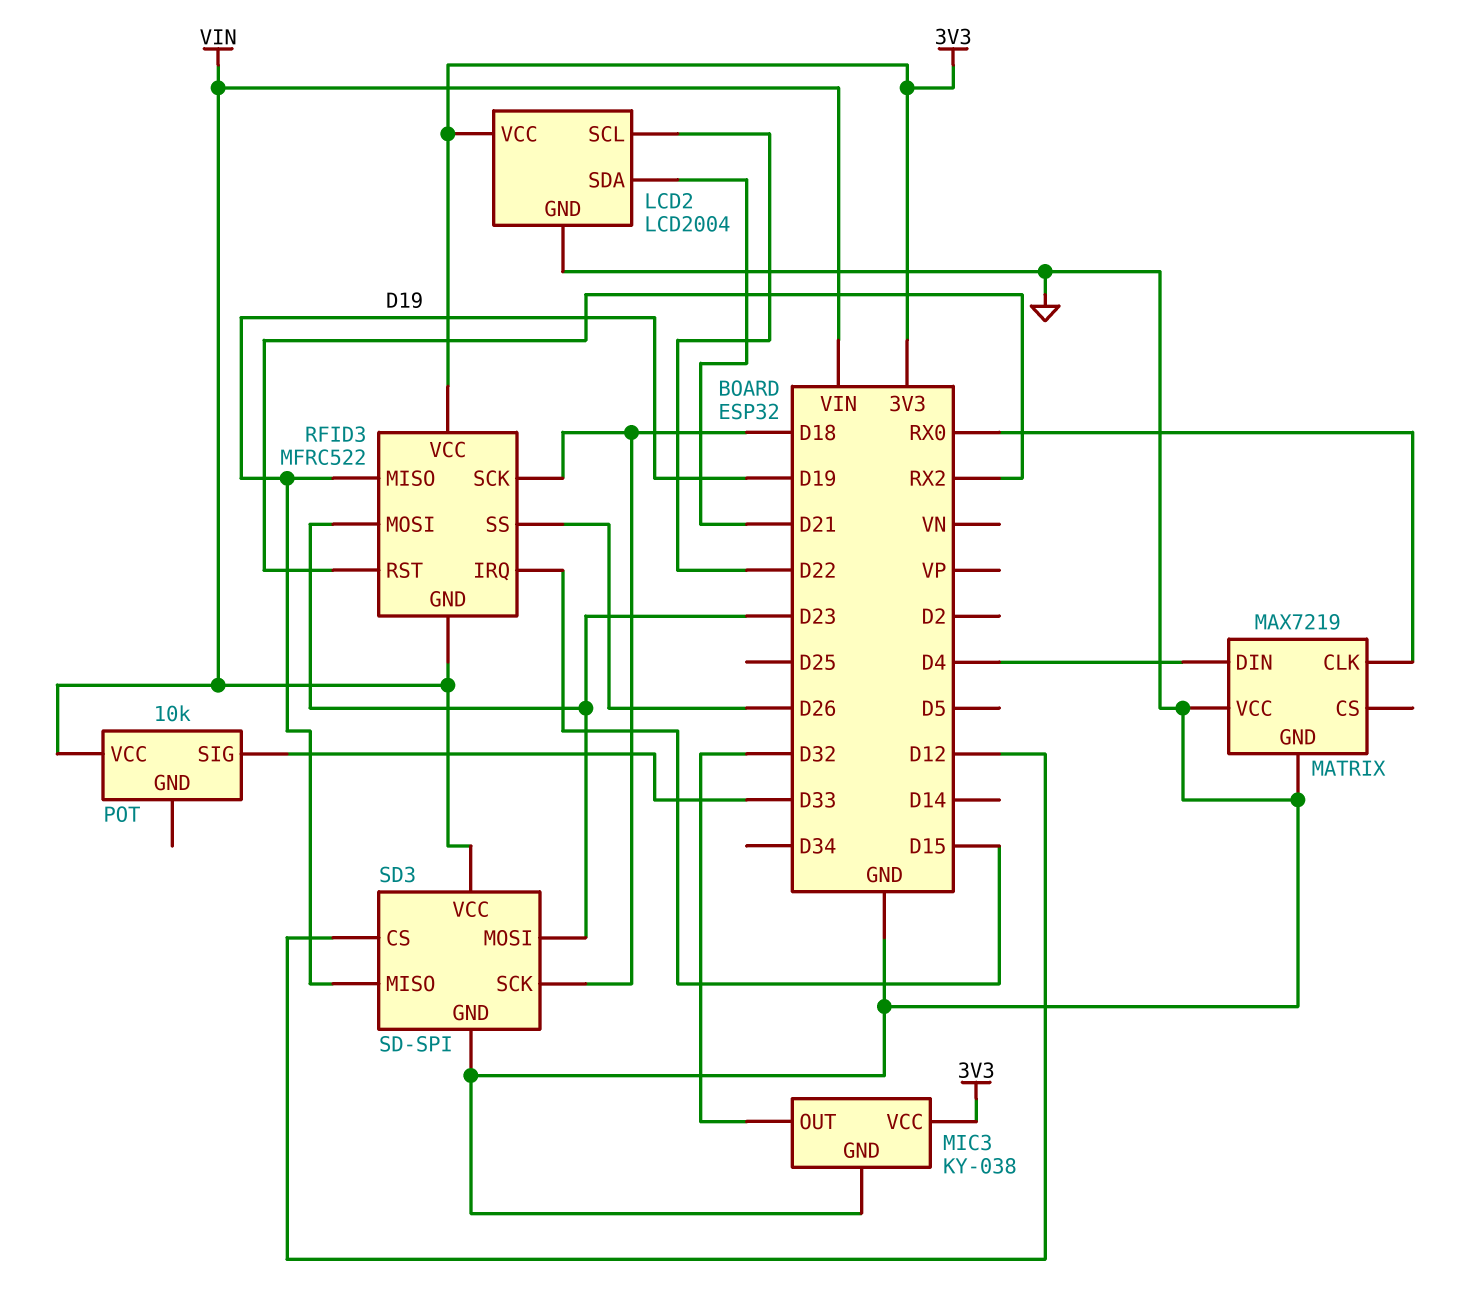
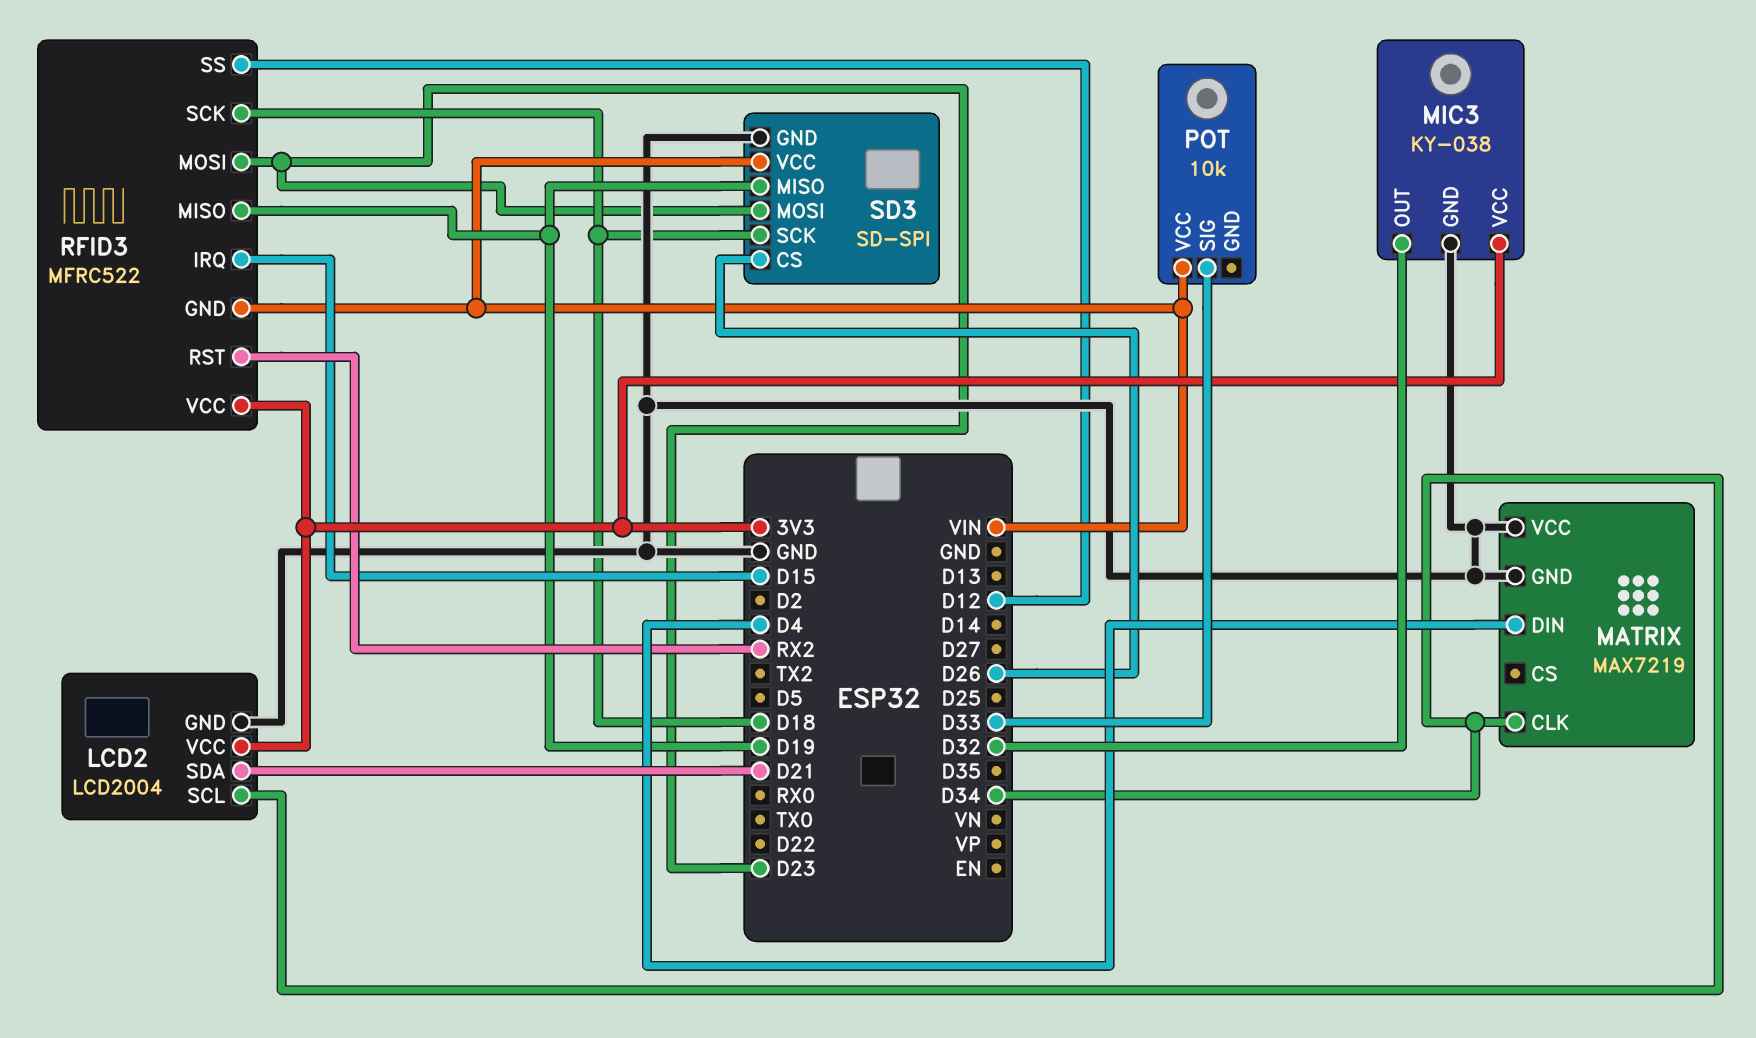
LCD2 pin SCL: D22 -> D34
MATRIX pin CLK: RX0 -> D34
RFID3 pin SS: D26 -> D12
SD3 pin CS: D12 -> D26

